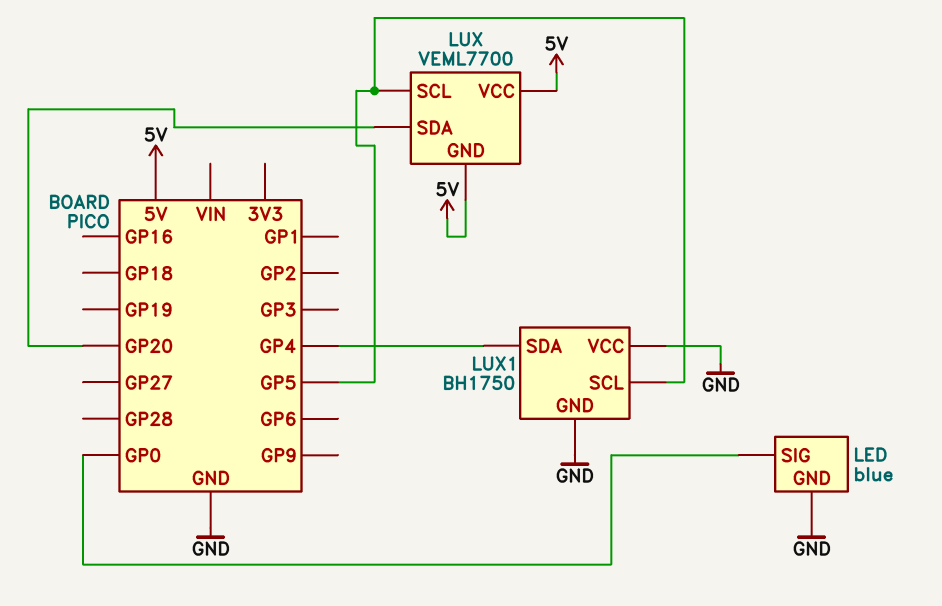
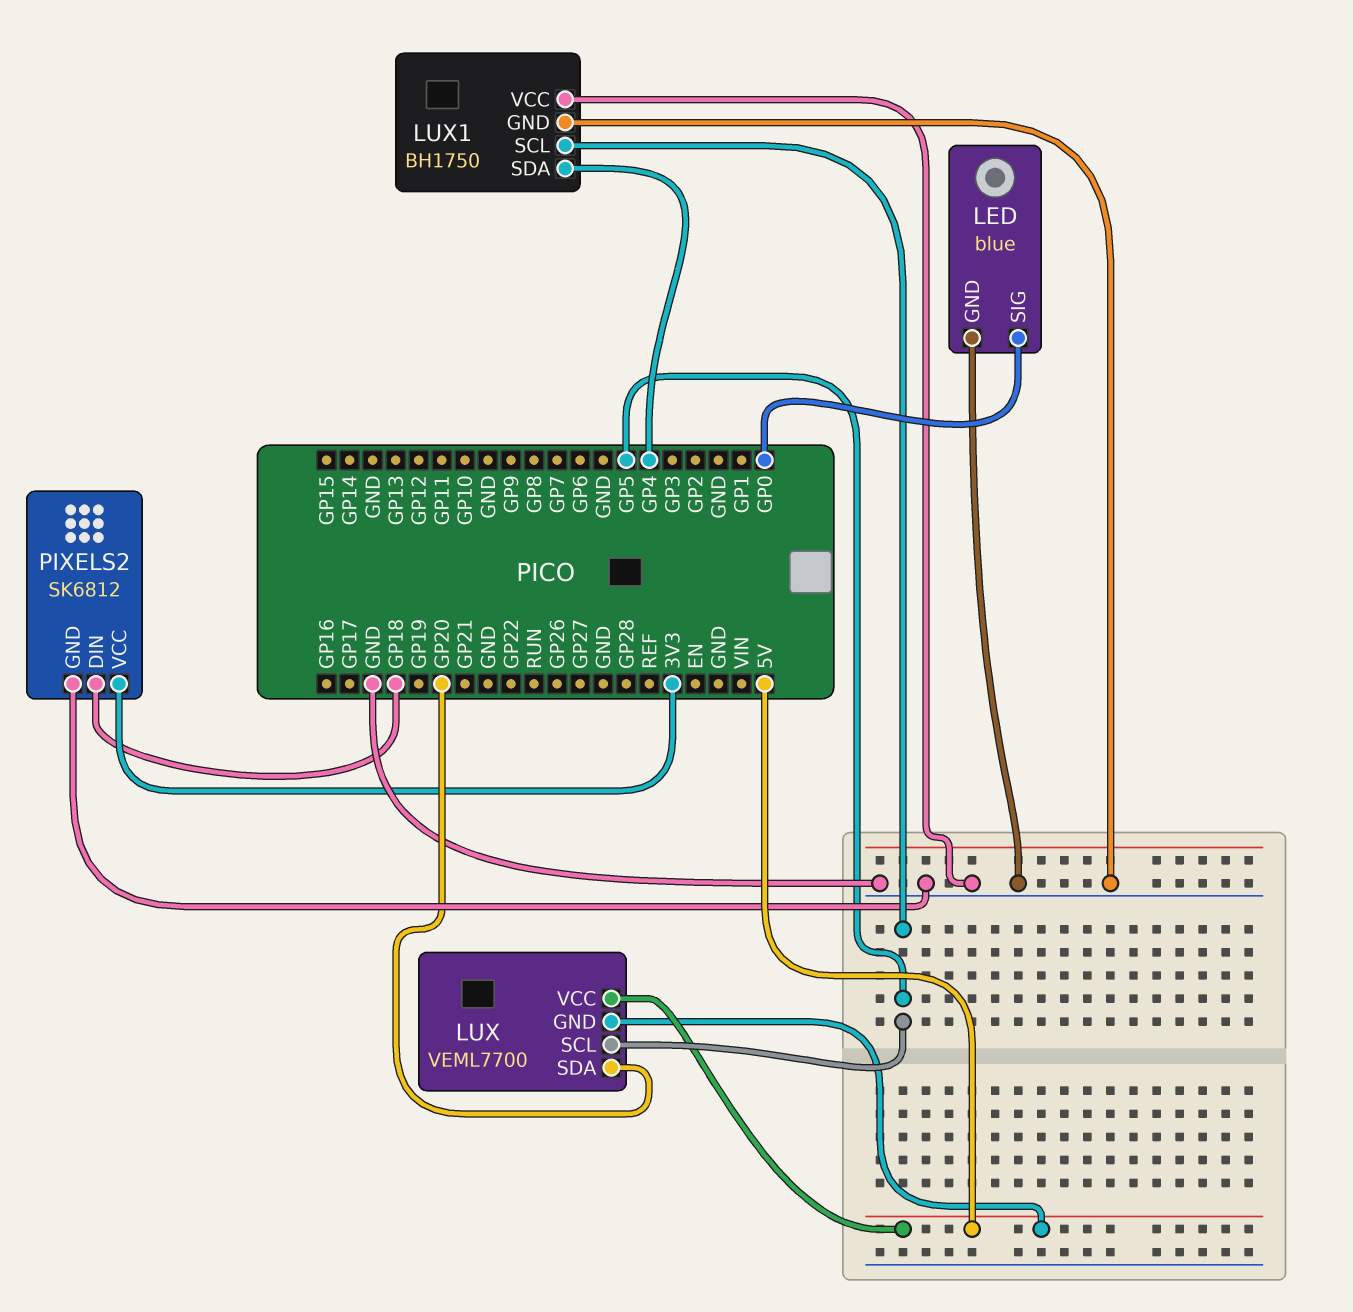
PIXELS2: none -> SK6812
PIXELS2 pin DIN: none -> GP18
PIXELS2 pin GND: none -> GND
PIXELS2 pin VCC: none -> 3V3

